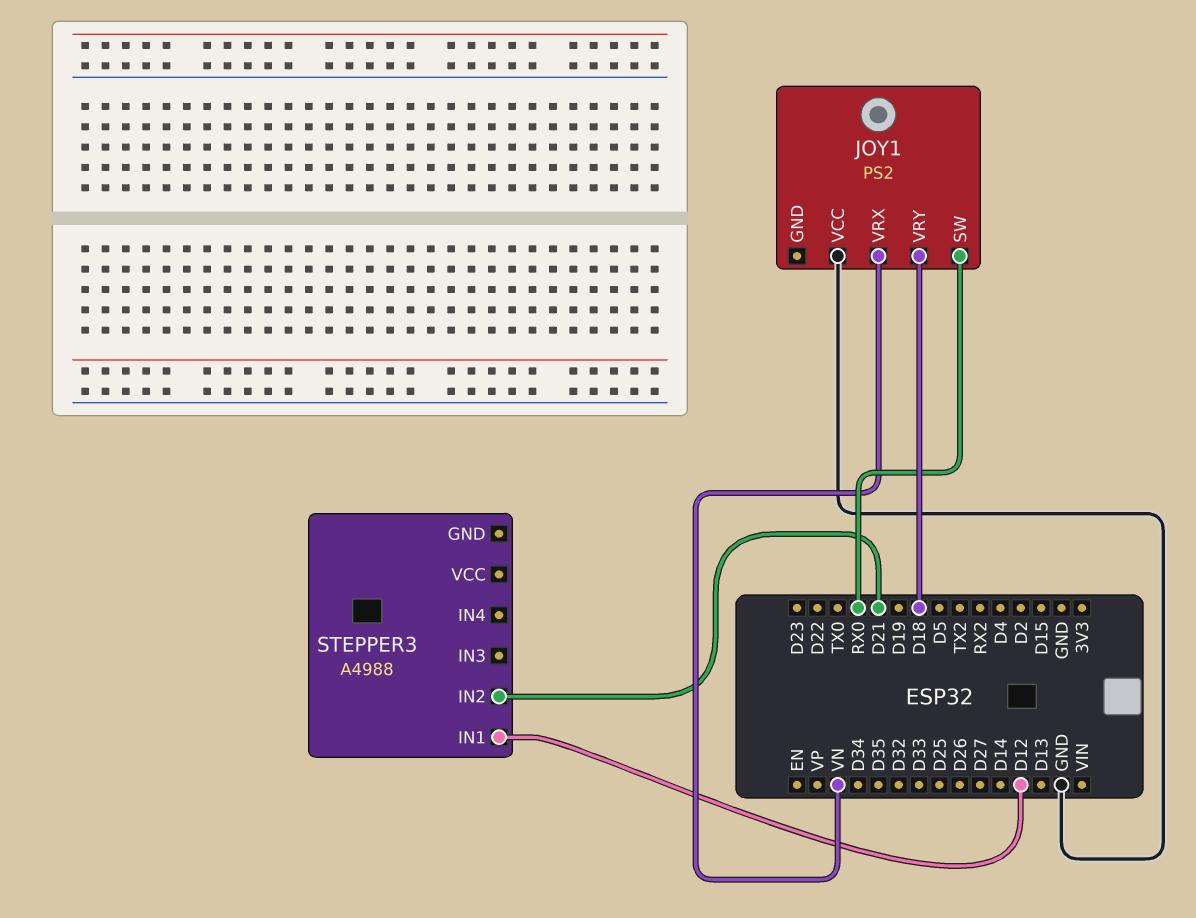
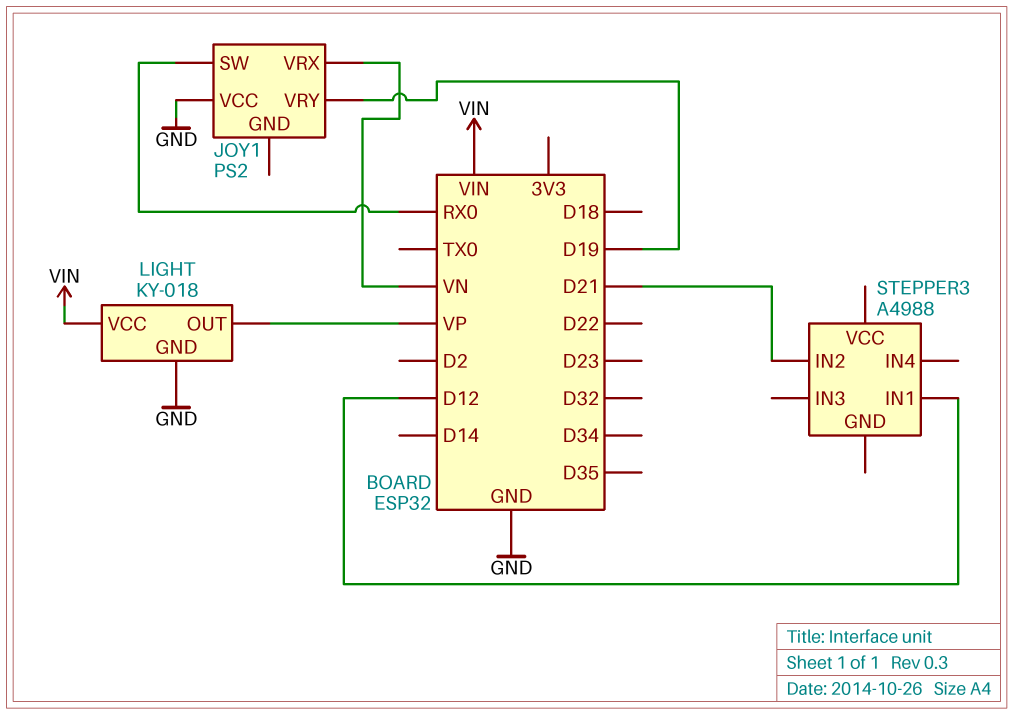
JOY1 pin VRY: D18 -> D19
LIGHT: none -> KY-018
LIGHT pin GND: none -> GND
LIGHT pin OUT: none -> VP
LIGHT pin VCC: none -> VIN

